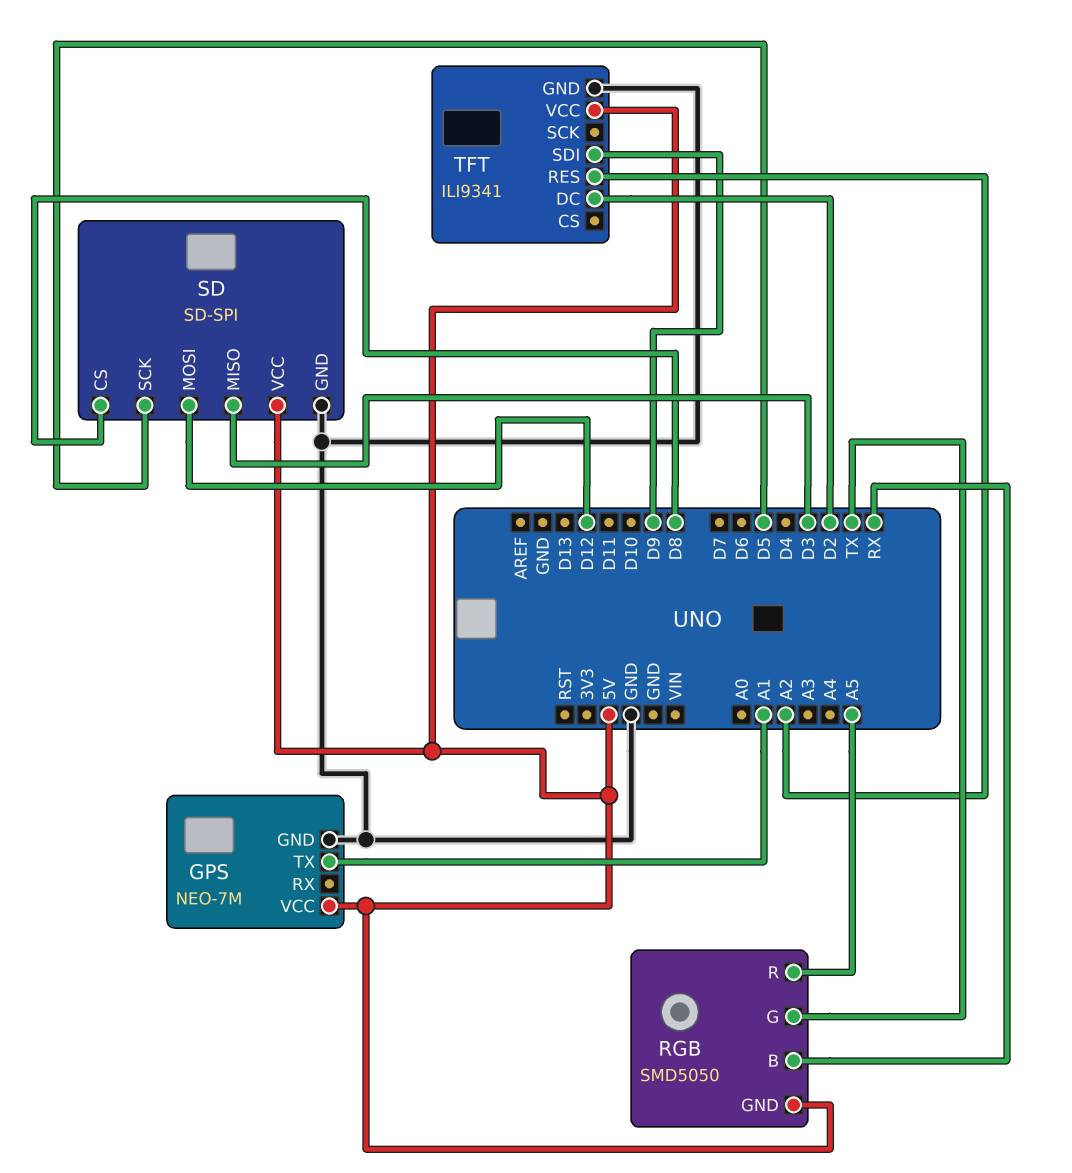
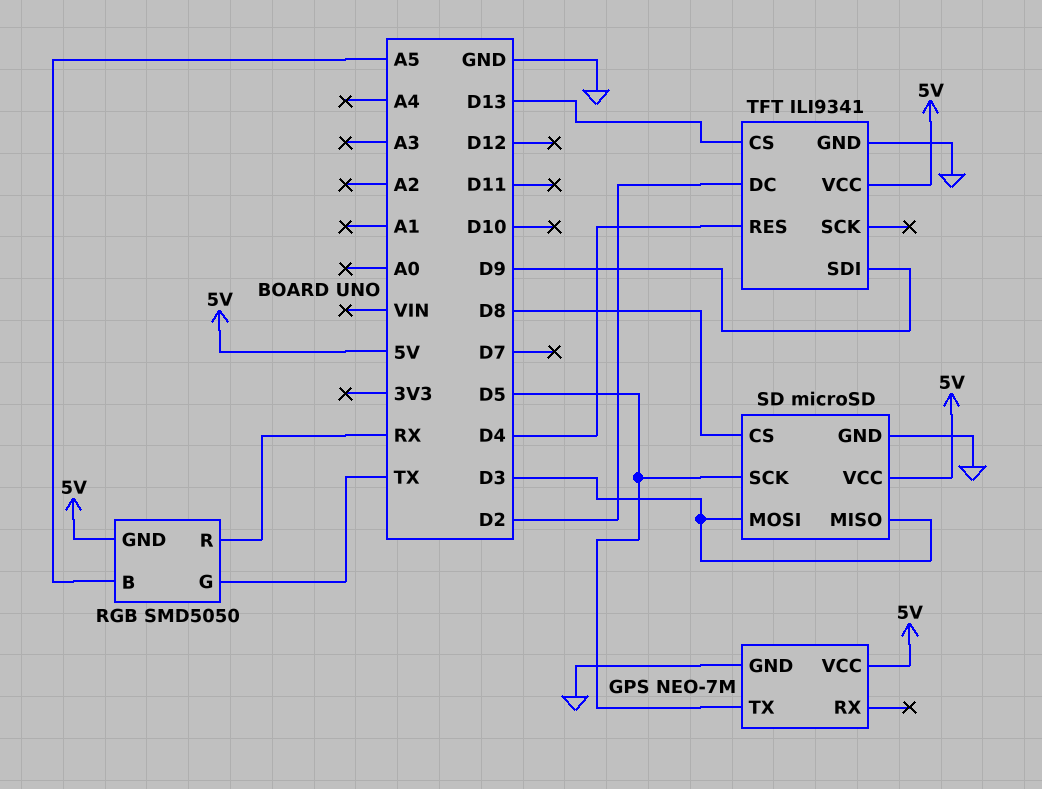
GPS pin TX: A1 -> D5
RGB pin B: RX -> A5
RGB pin R: A5 -> RX
SD: SD-SPI -> microSD
SD pin MOSI: D12 -> D3
TFT pin CS: none -> D13
TFT pin RES: A2 -> D4

